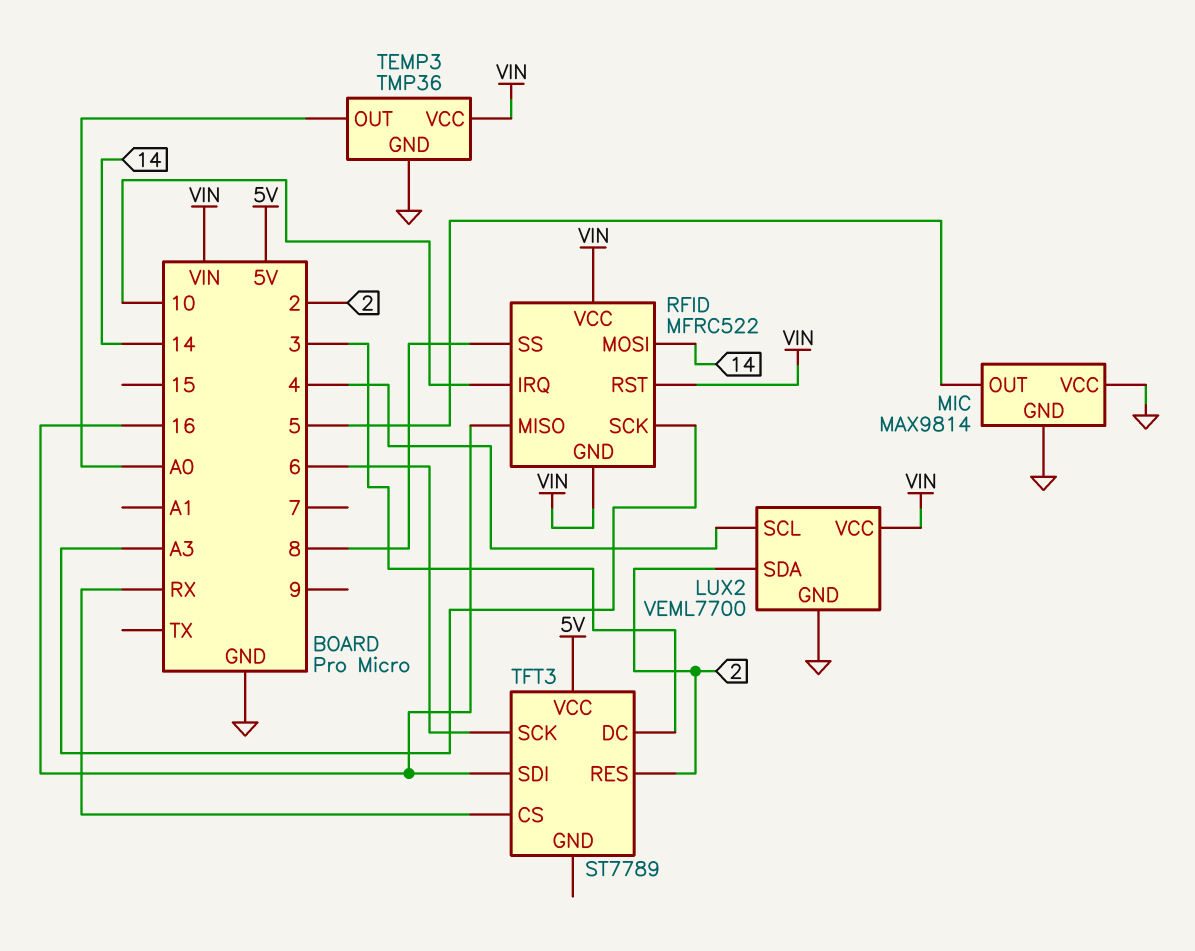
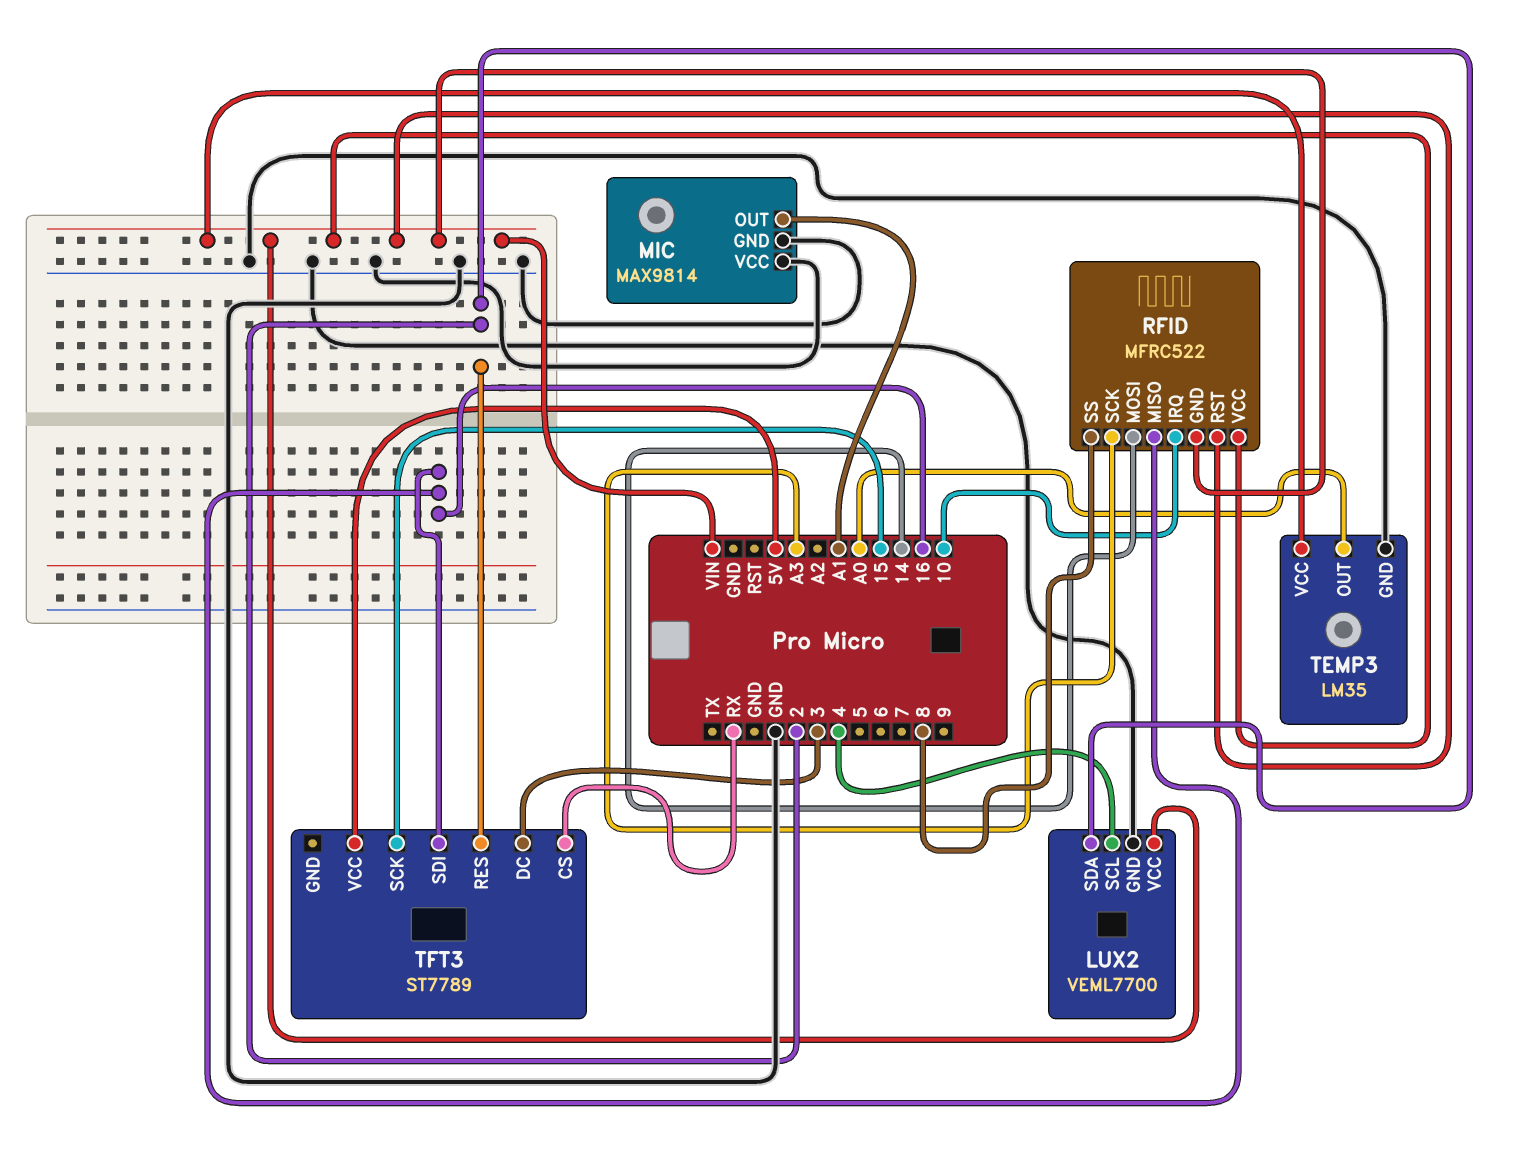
MIC pin OUT: 5 -> A1
TEMP3: TMP36 -> LM35
TFT3 pin SCK: 6 -> 15

